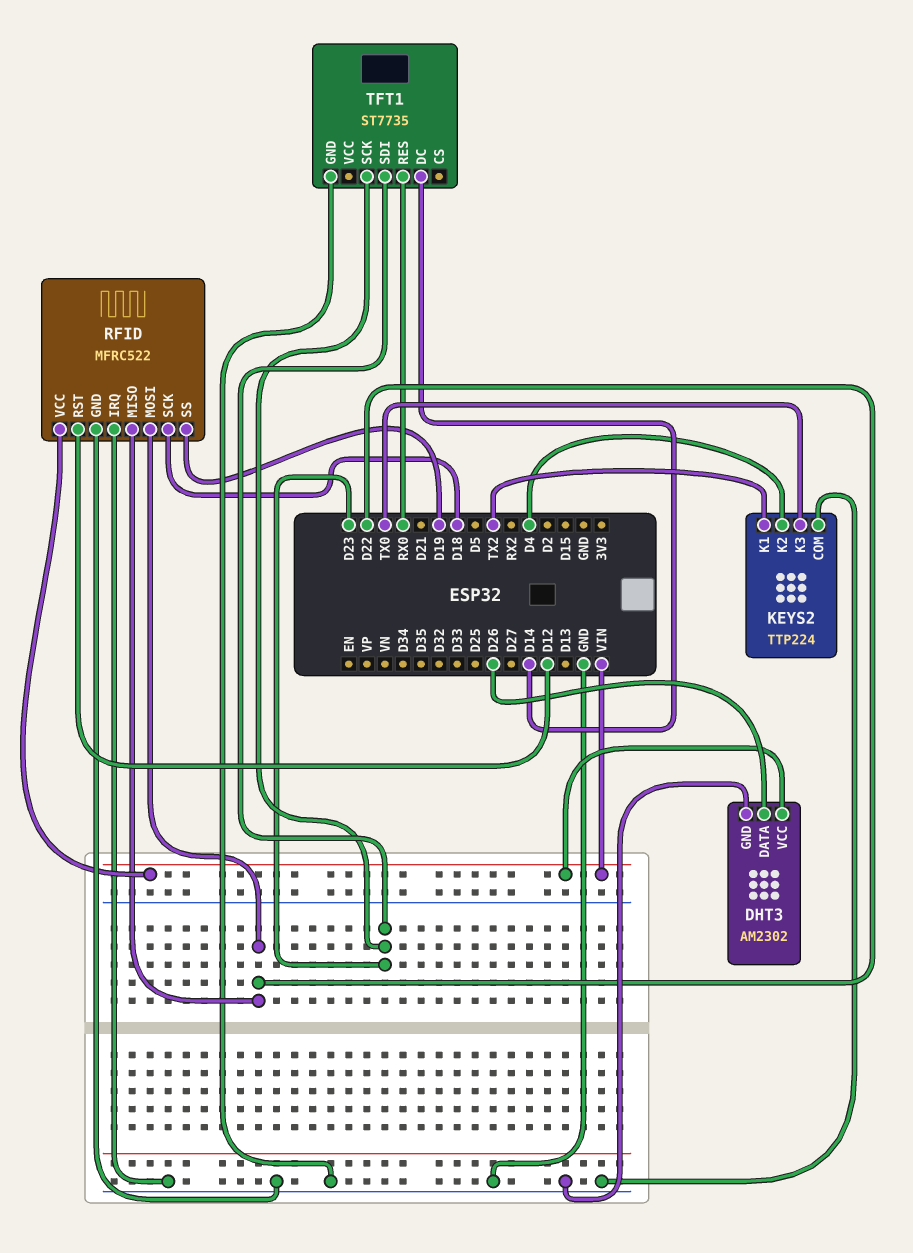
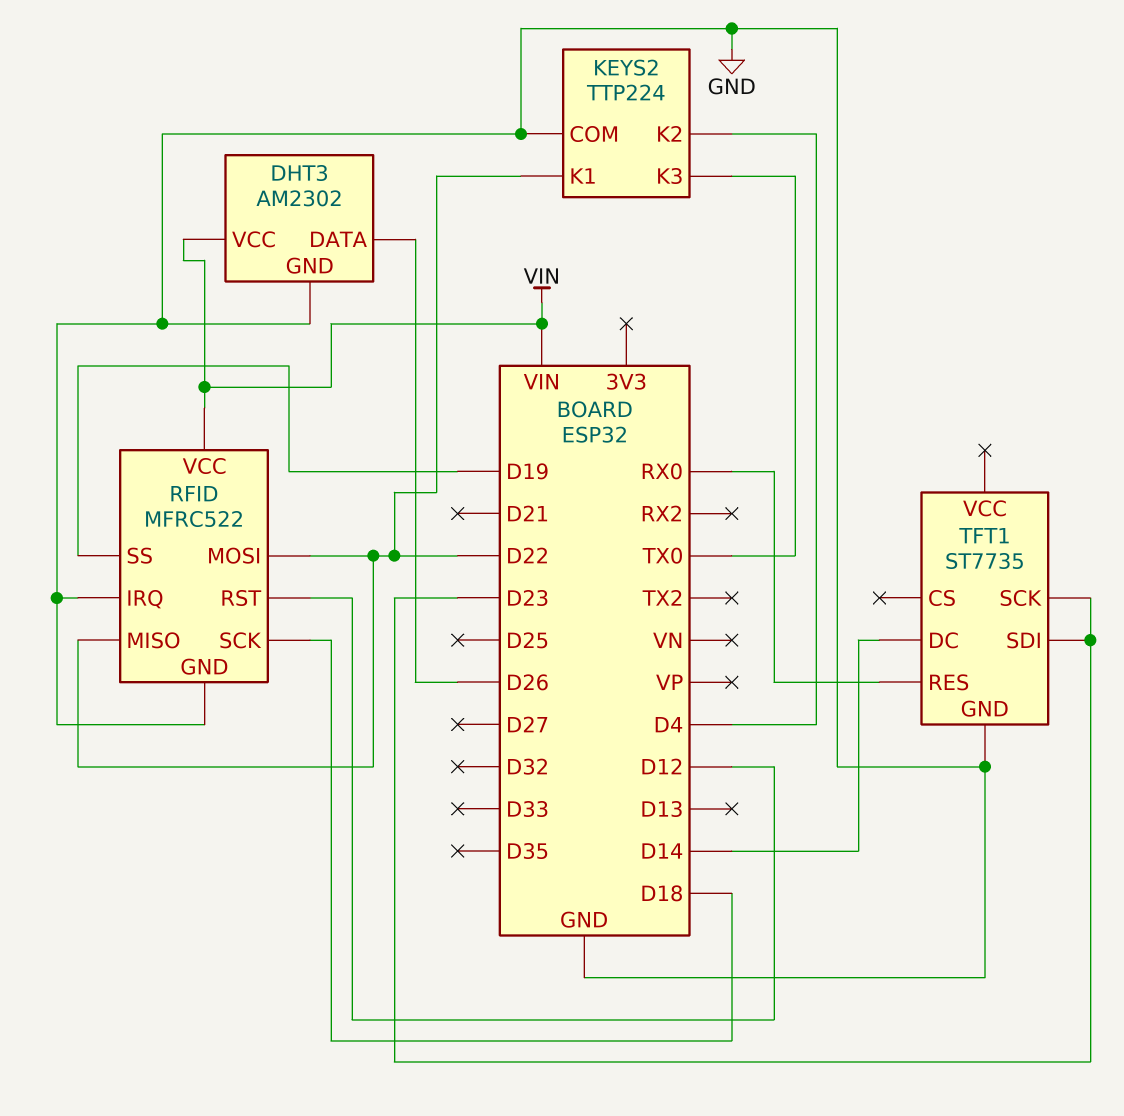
KEYS2 pin K1: TX2 -> D22

